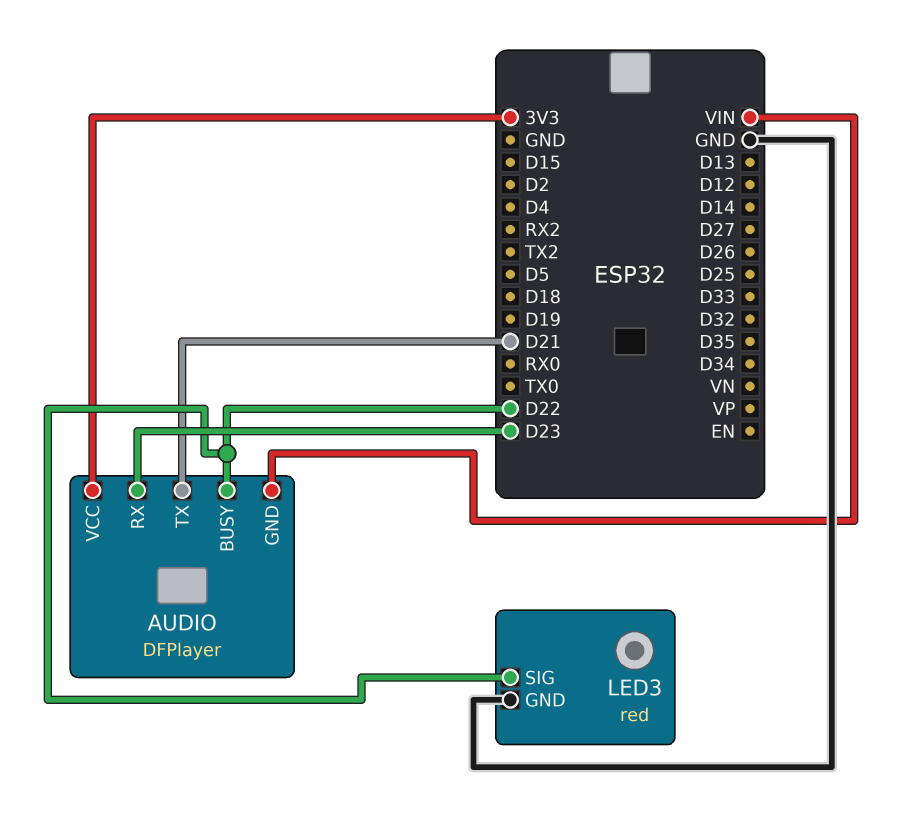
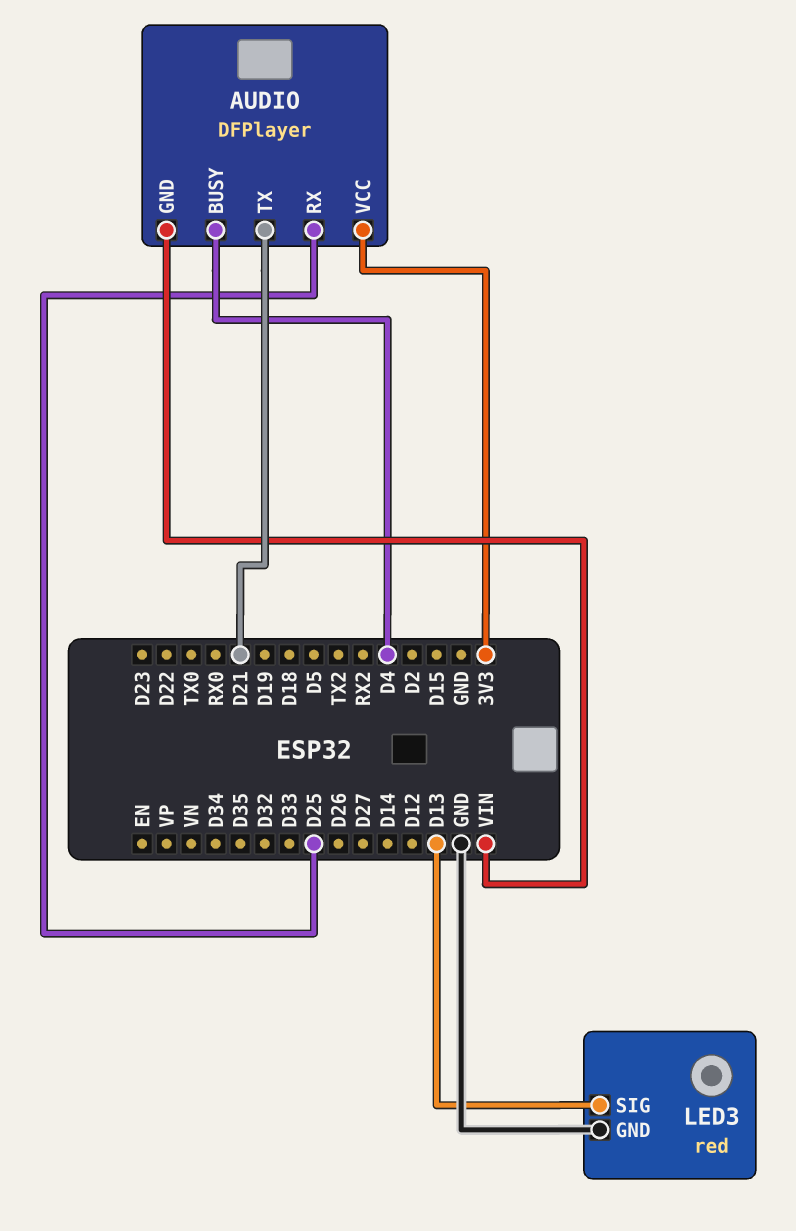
AUDIO pin BUSY: D22 -> D4
AUDIO pin RX: D23 -> D25
LED3 pin SIG: D22 -> D13

